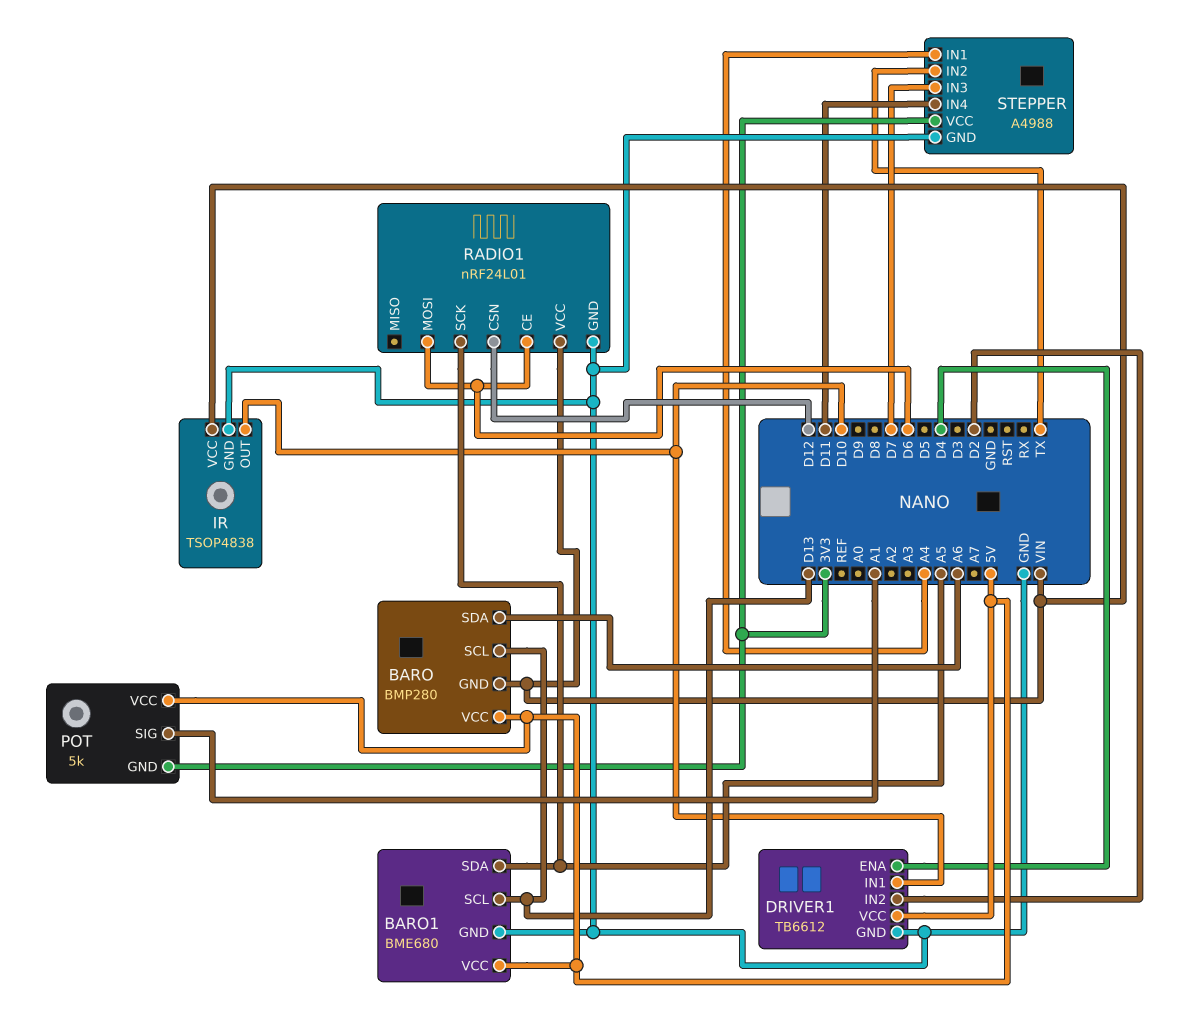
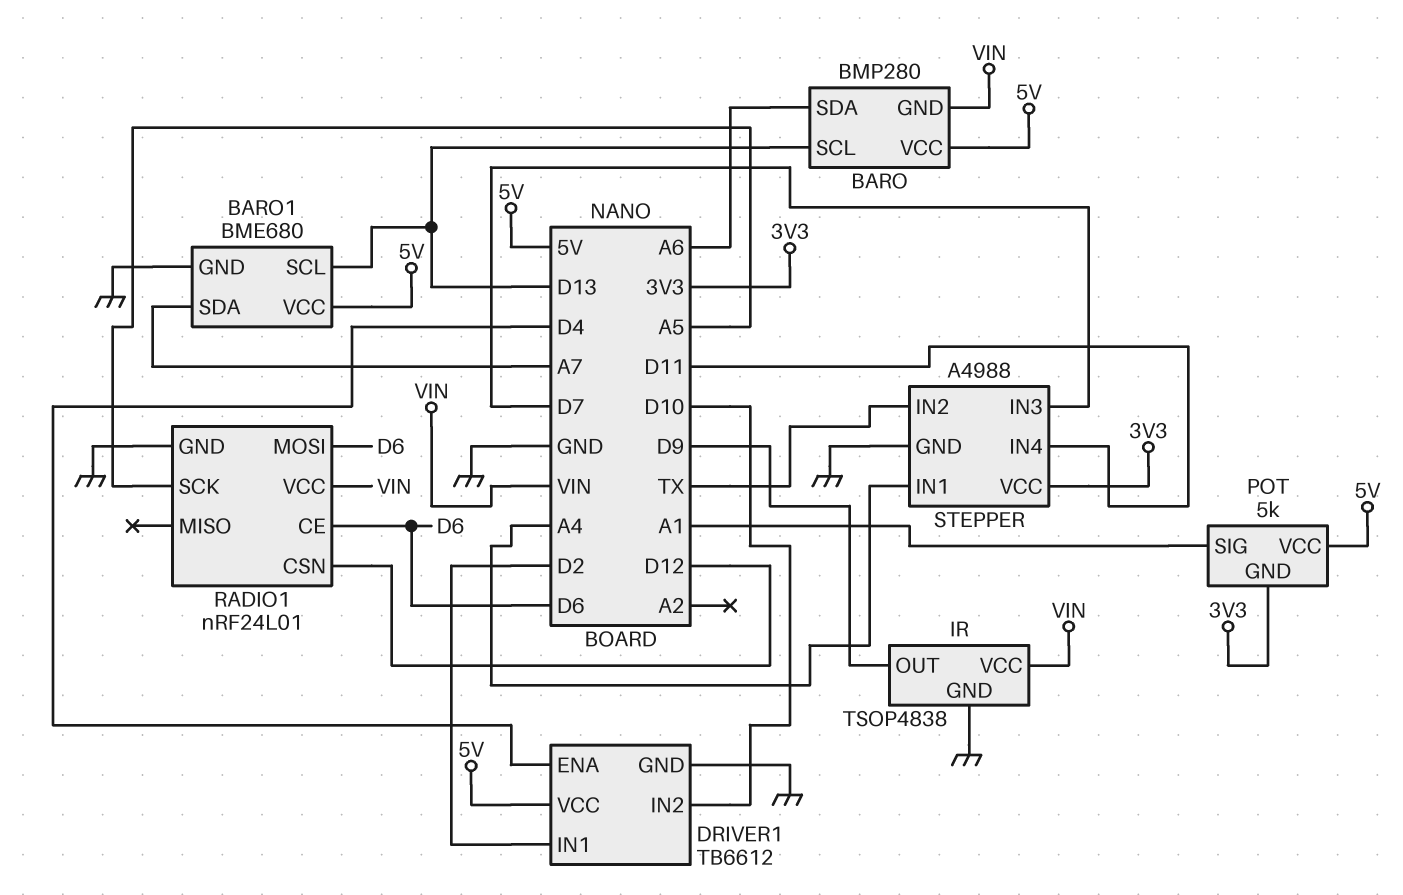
BARO1 pin SDA: A5 -> A7
DRIVER1 pin IN1: D10 -> D2
DRIVER1 pin IN2: D2 -> D10
IR pin OUT: D10 -> D9

